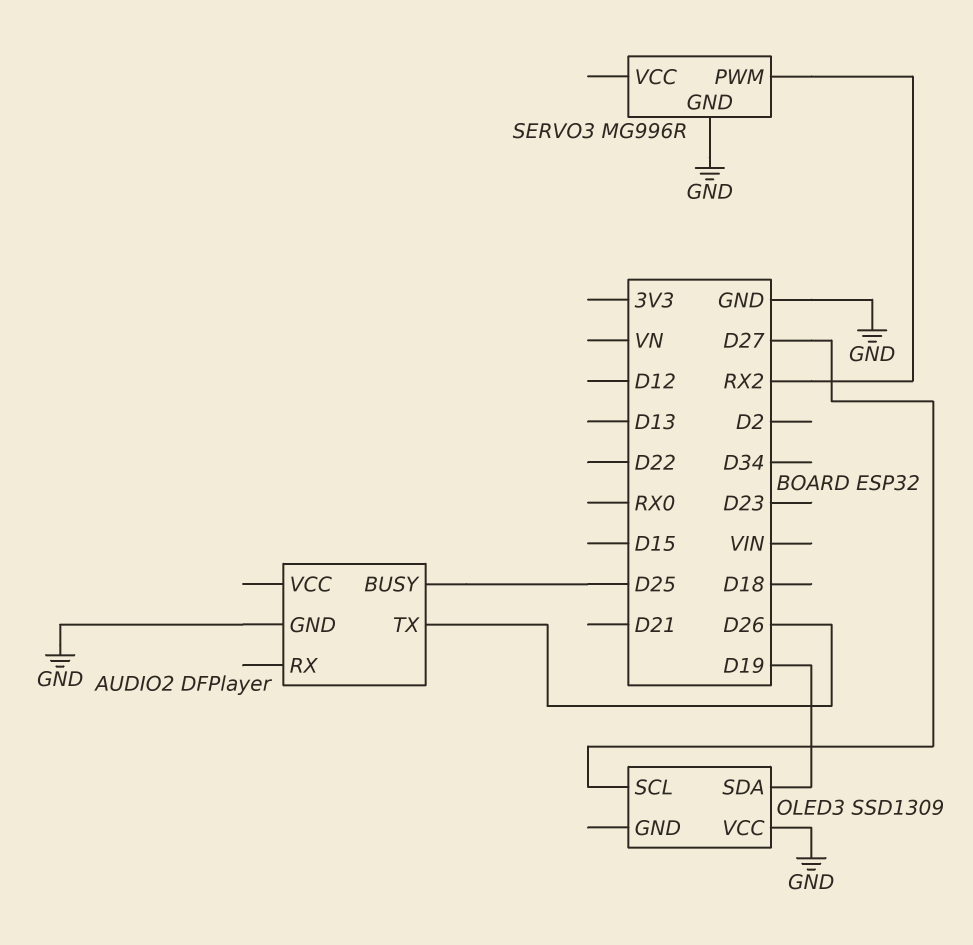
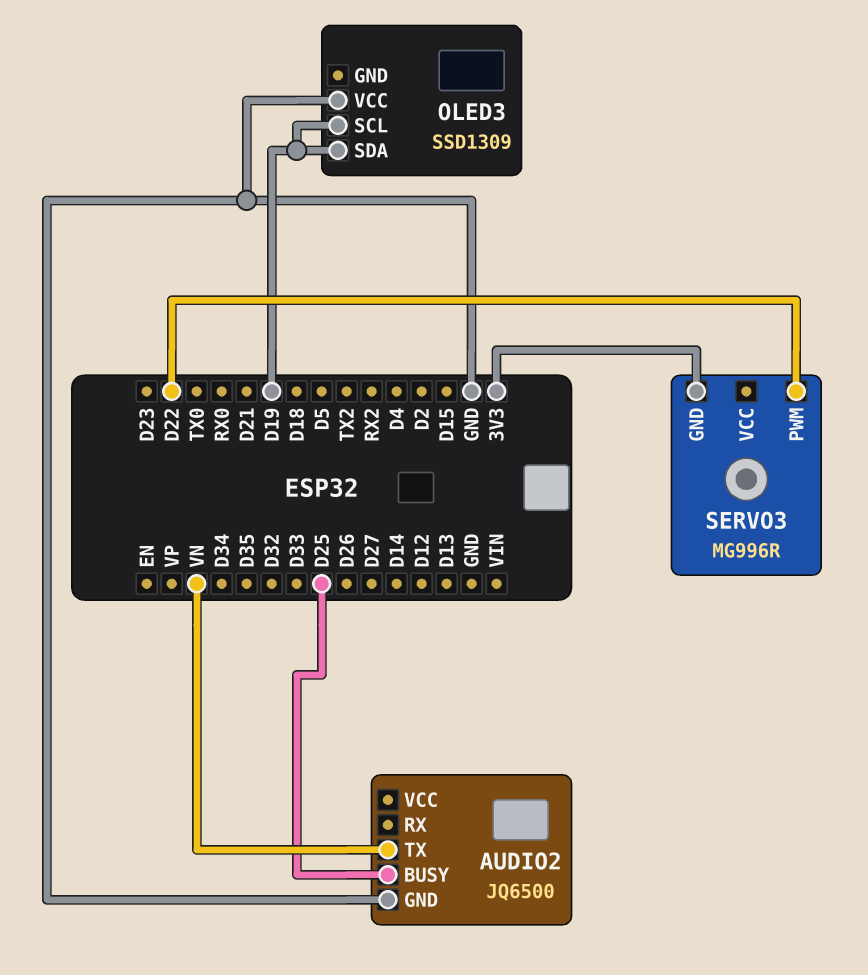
AUDIO2: DFPlayer -> JQ6500
AUDIO2 pin TX: D26 -> VN
OLED3 pin SCL: D27 -> D19
SERVO3 pin GND: GND -> 3V3
SERVO3 pin PWM: RX2 -> D22

